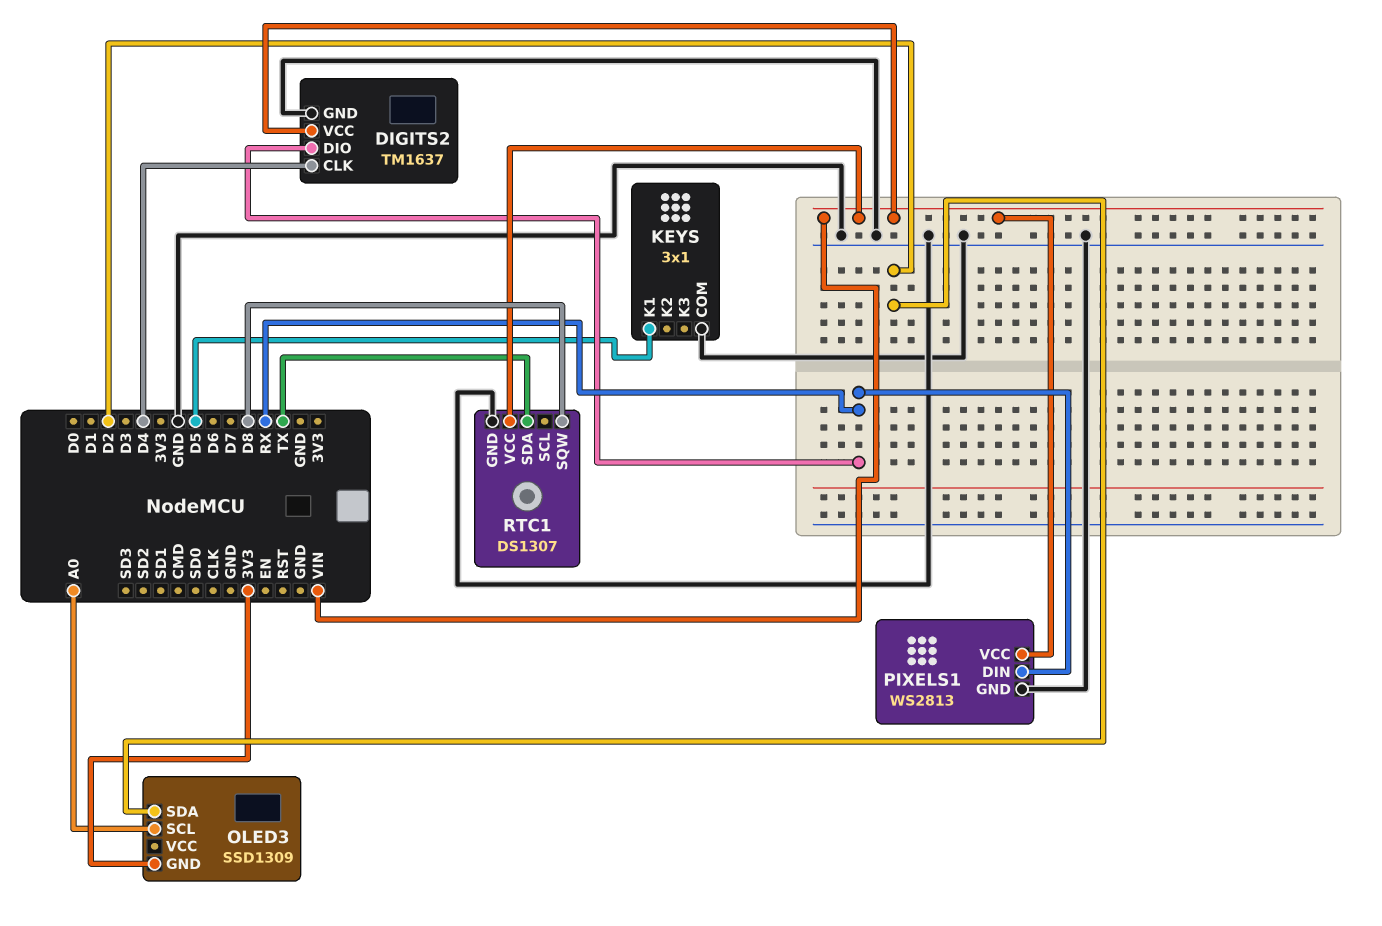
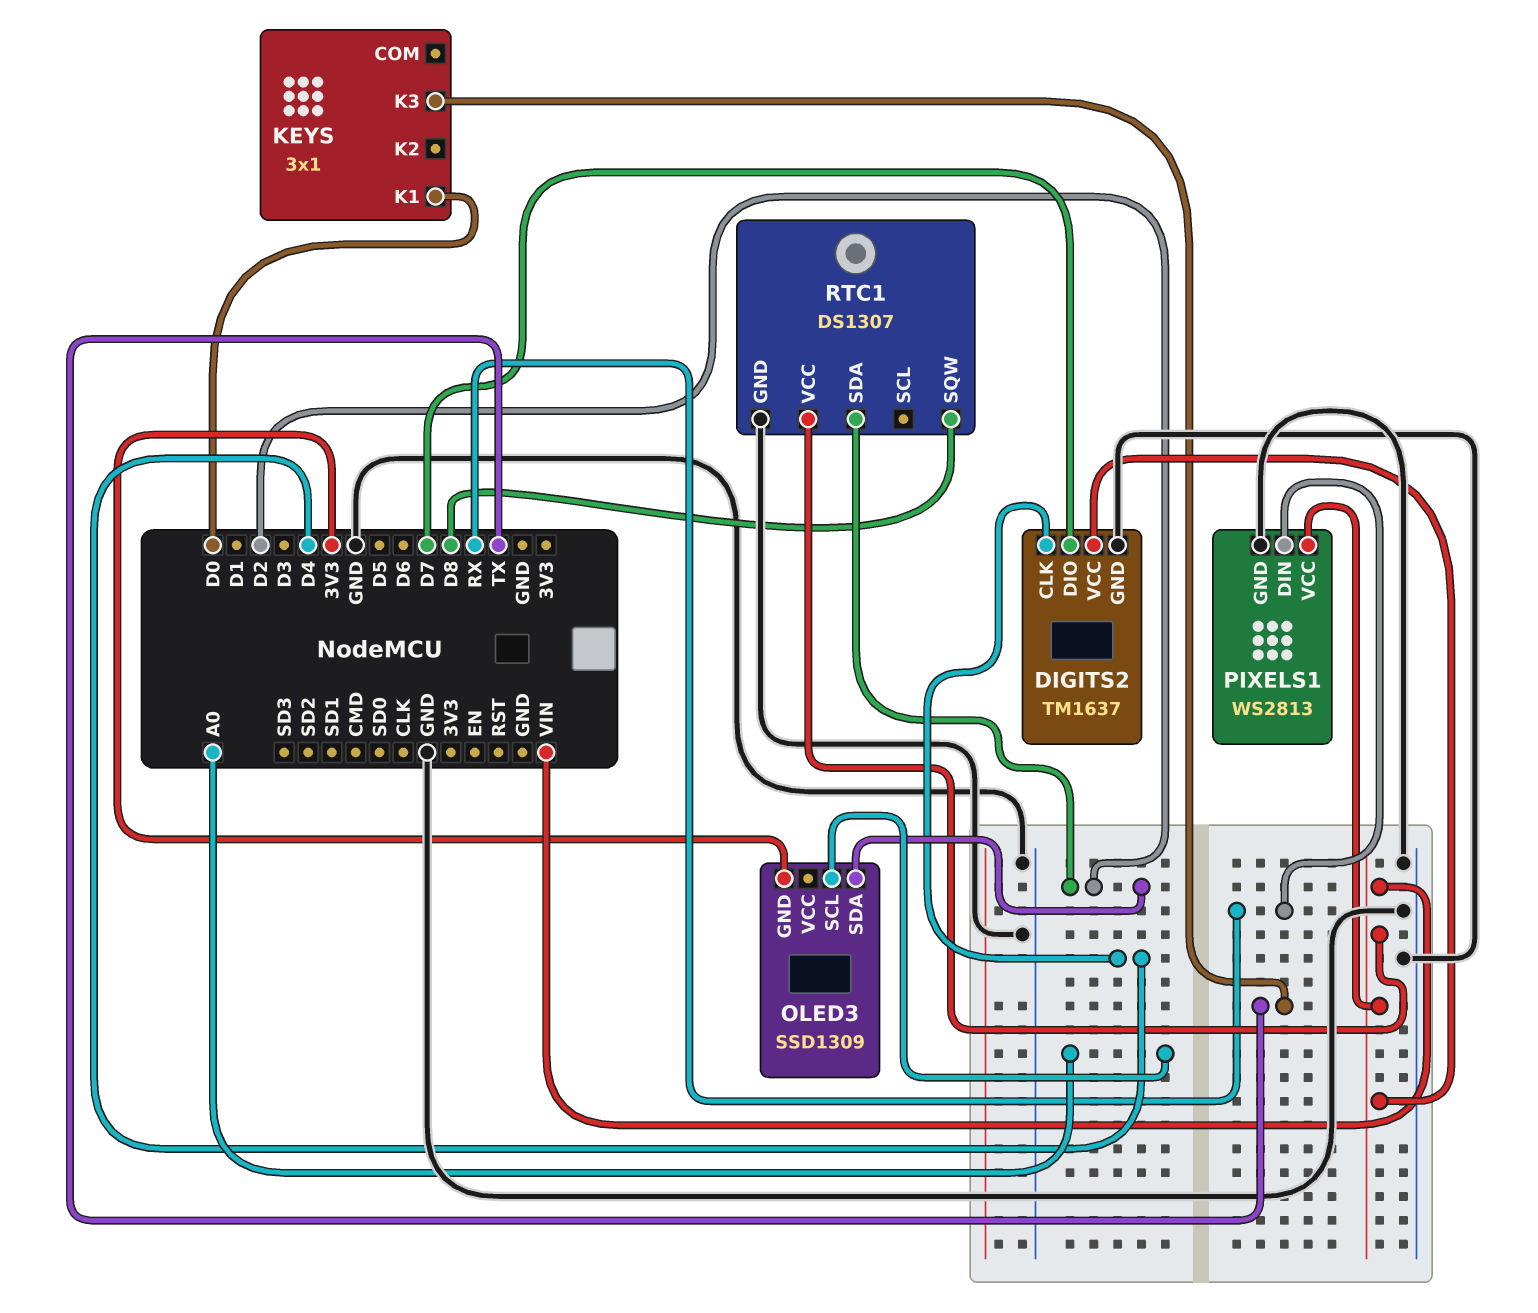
DIGITS2 pin DIO: RX -> D7
KEYS pin COM: GND -> none
KEYS pin K1: D5 -> D0
KEYS pin K3: none -> TX
RTC1 pin SDA: TX -> D2

